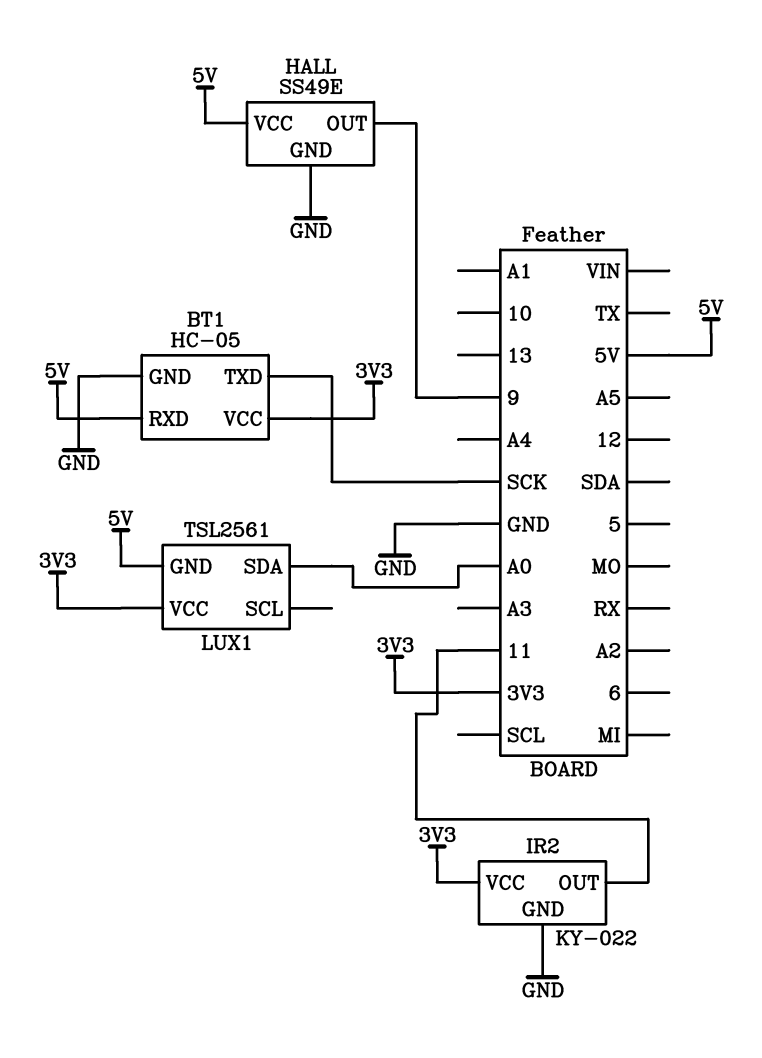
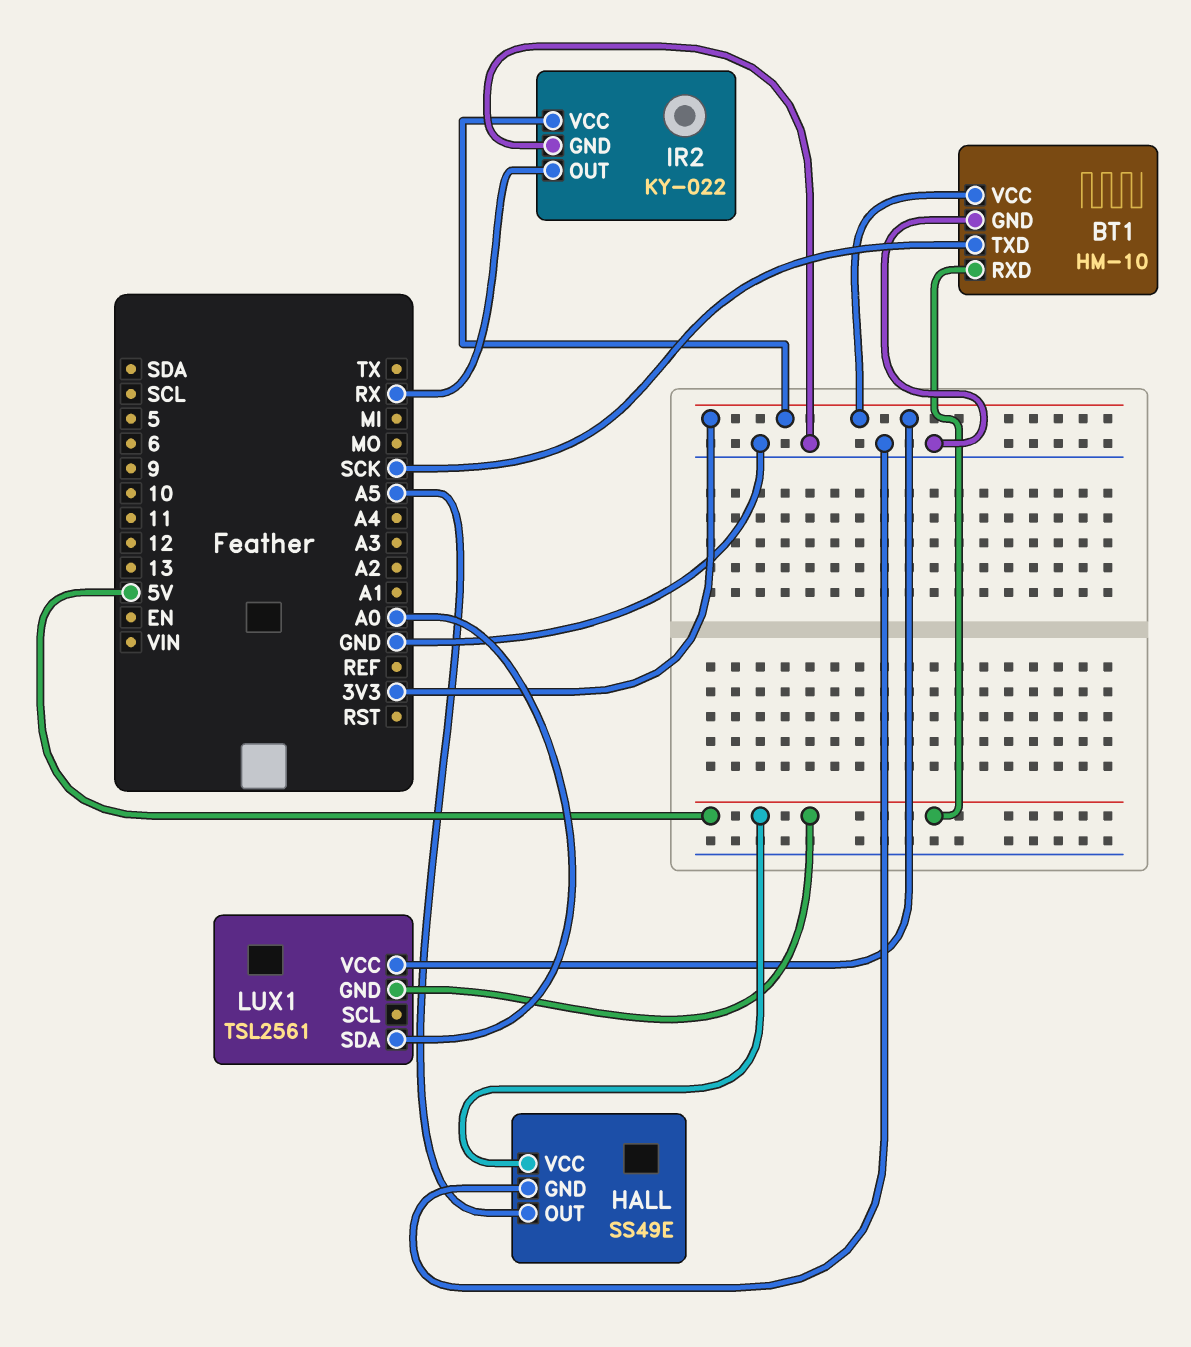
BT1: HC-05 -> HM-10
HALL pin OUT: 9 -> A5
IR2 pin OUT: 11 -> RX

